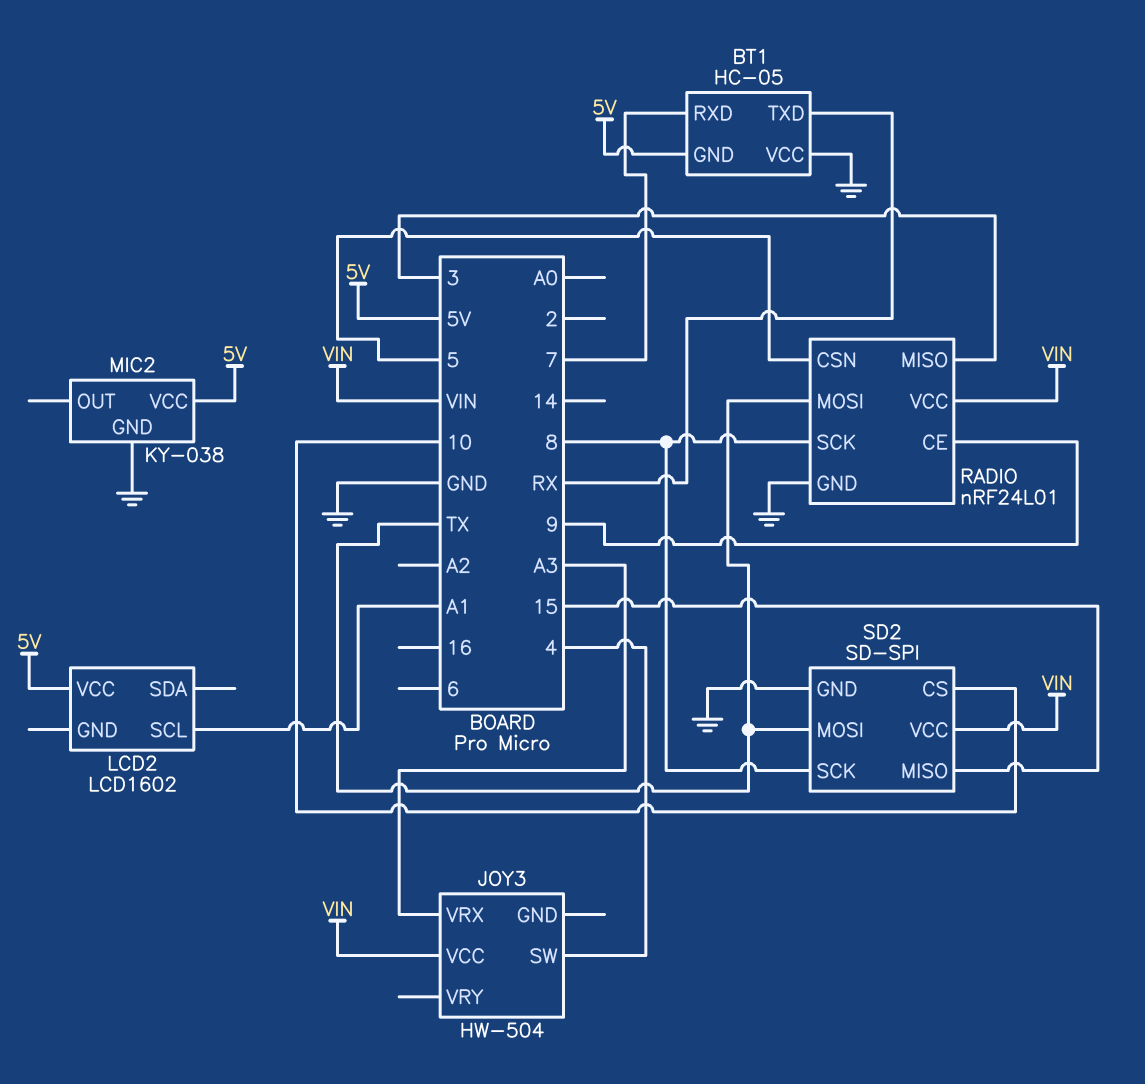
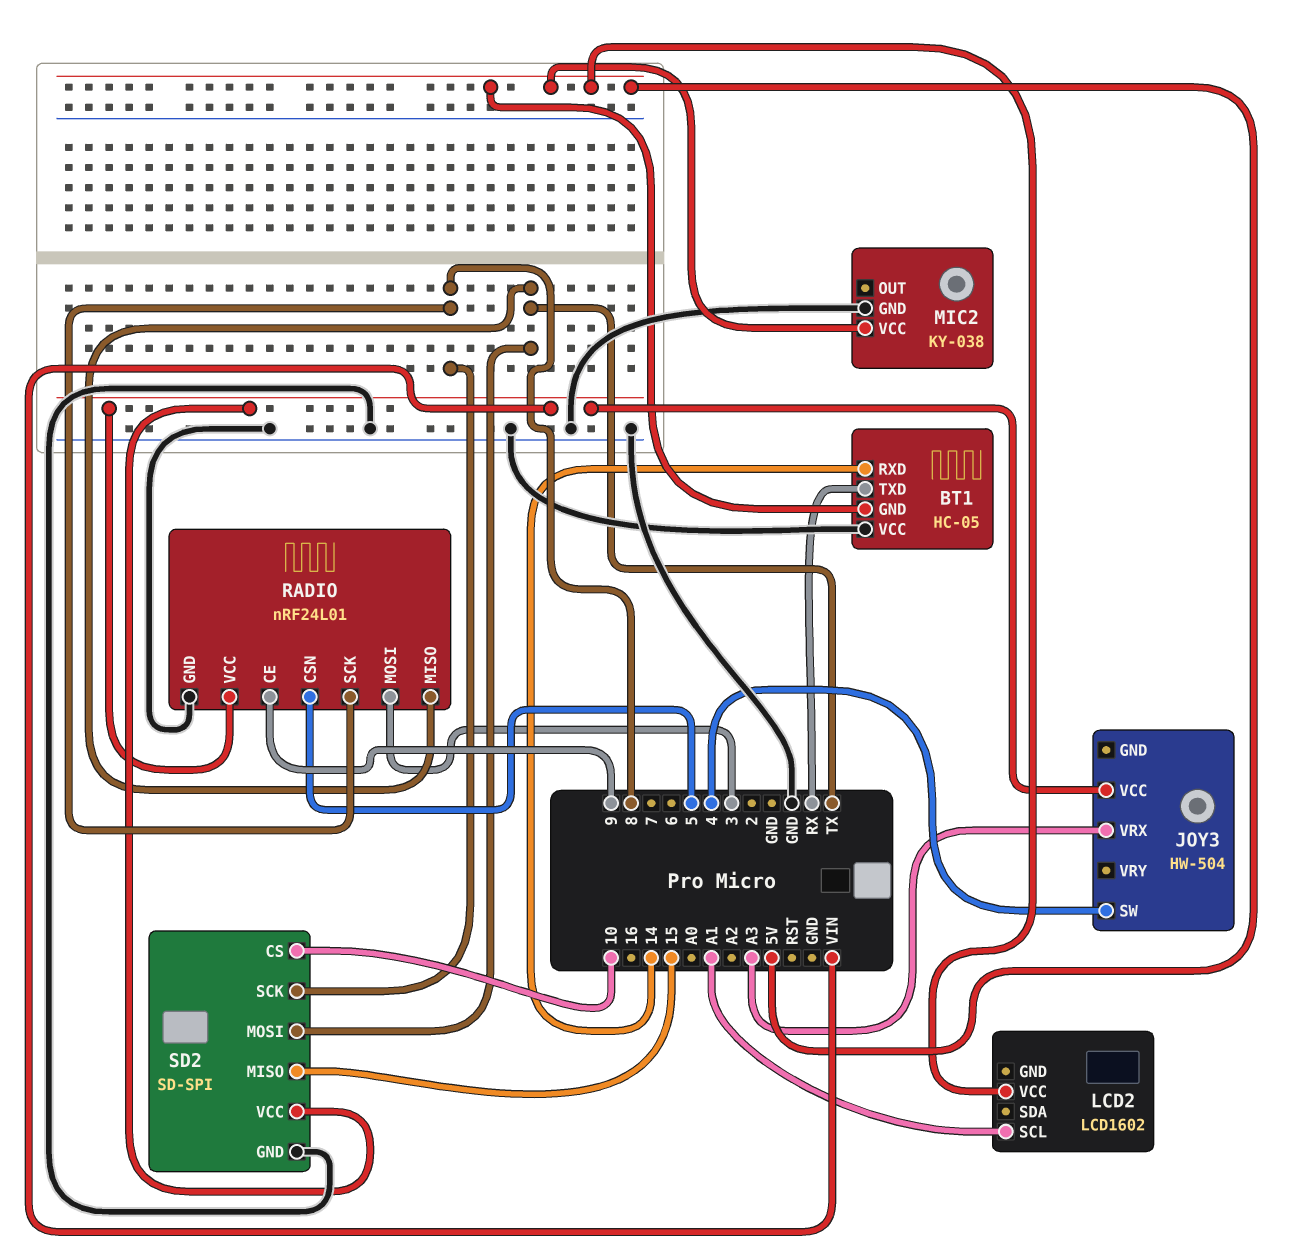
BT1 pin RXD: 7 -> 14
RADIO pin MISO: 3 -> TX
RADIO pin MOSI: TX -> 3

